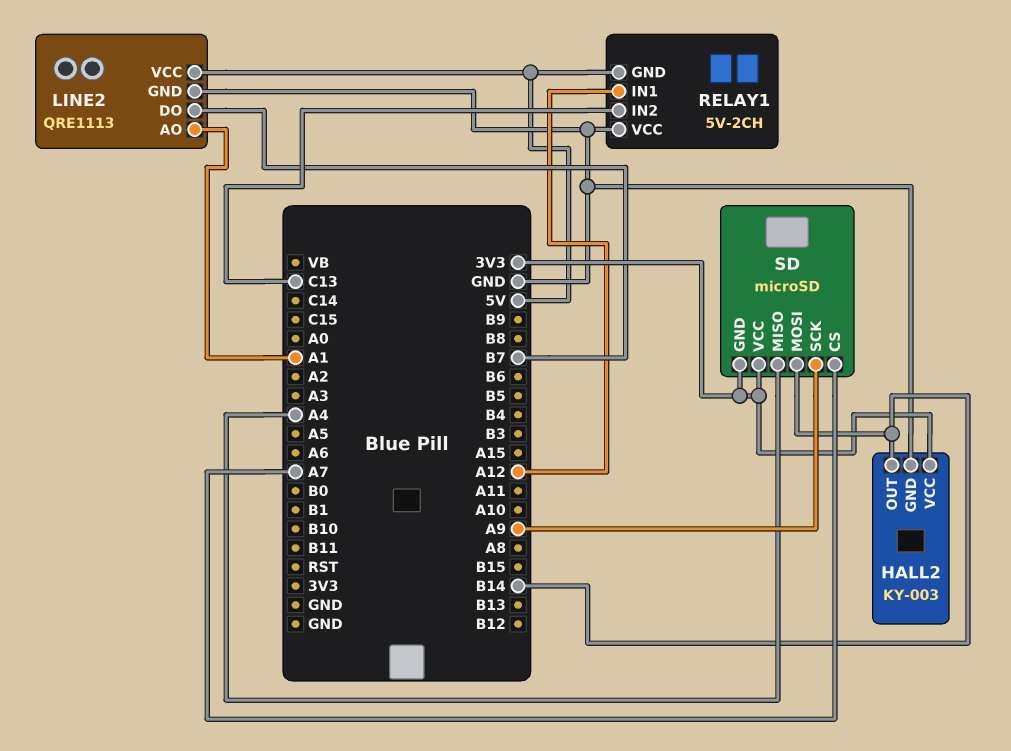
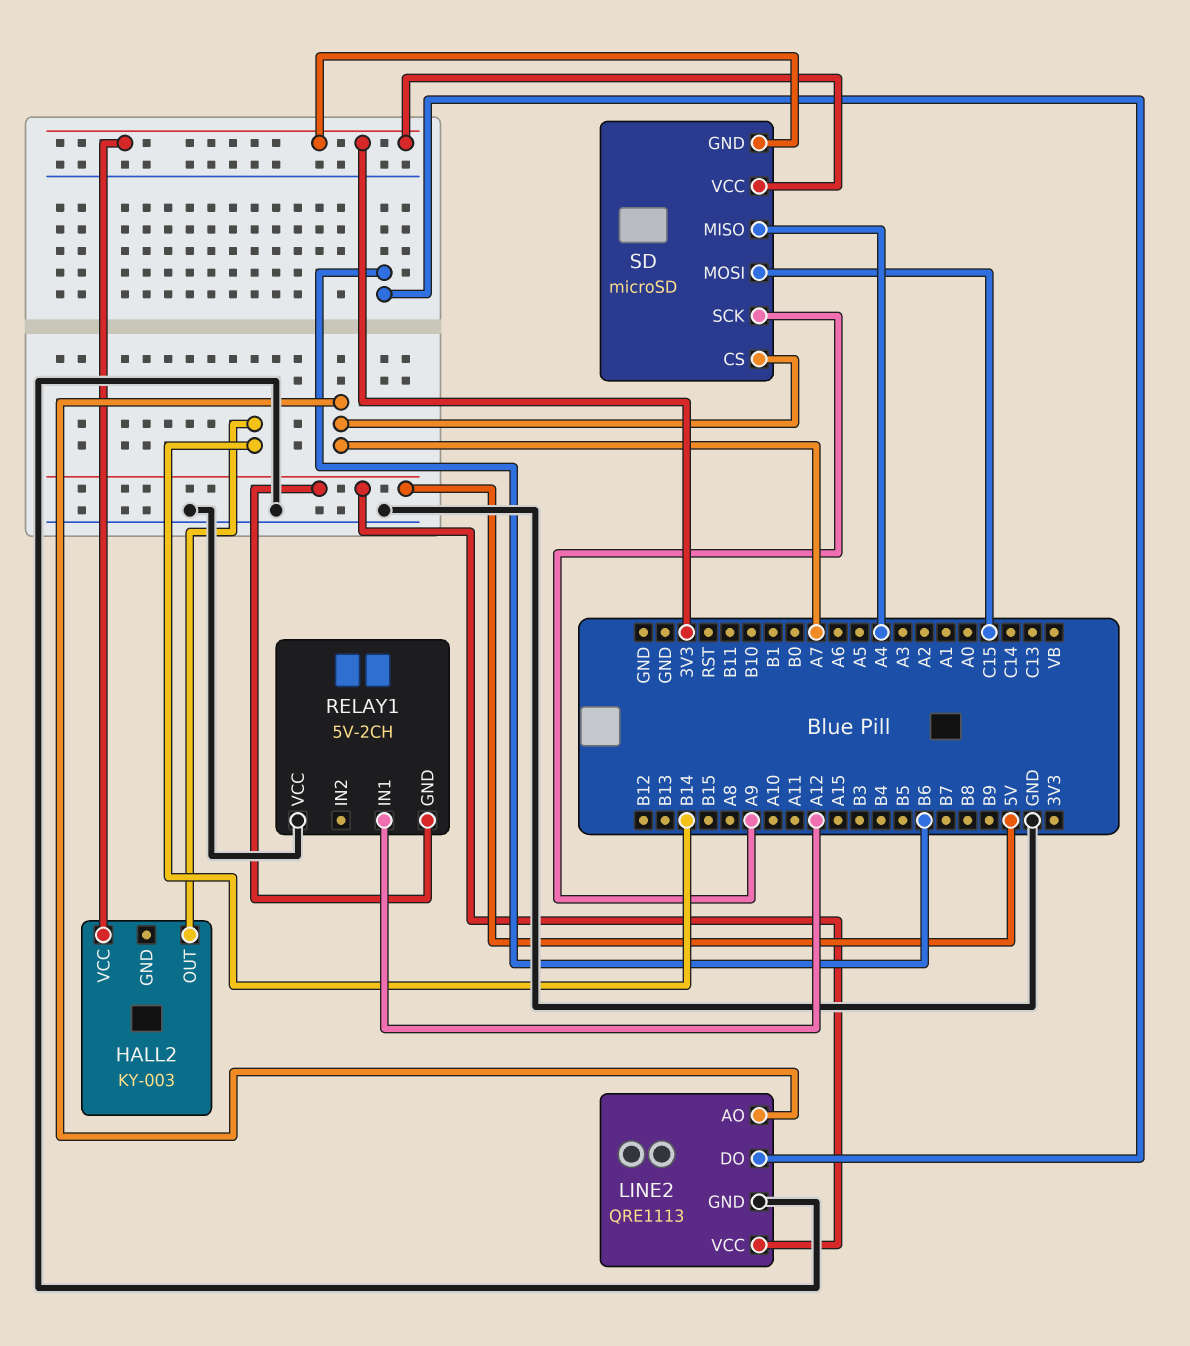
HALL2 pin GND: GND -> none
LINE2 pin AO: A1 -> A7
LINE2 pin DO: B7 -> B6
RELAY1 pin IN2: C13 -> none
SD pin MOSI: B14 -> C15

